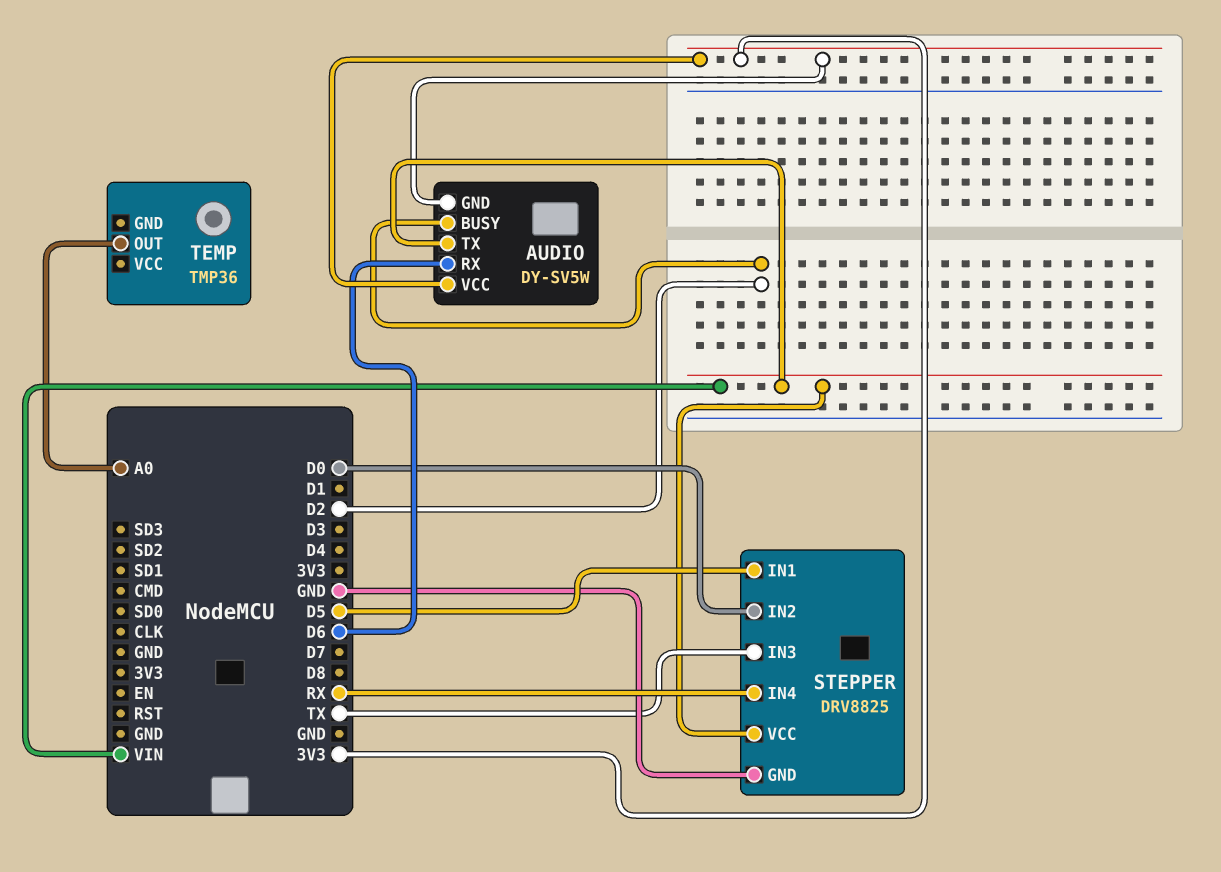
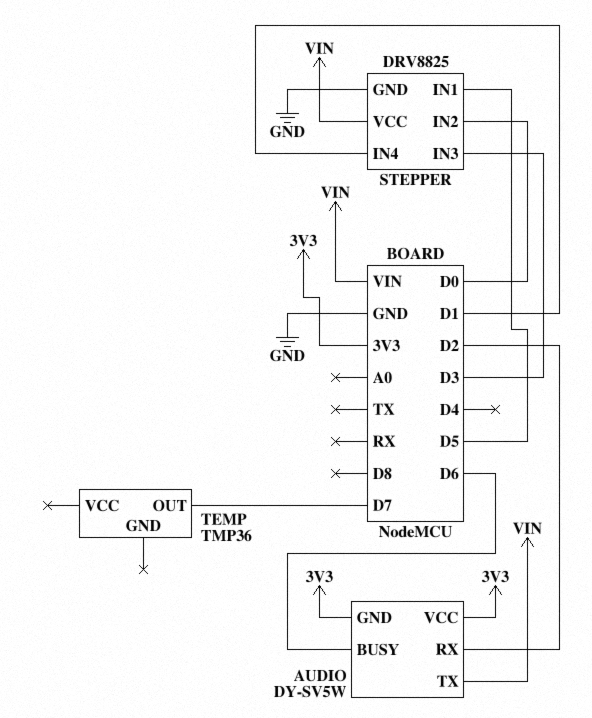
AUDIO pin BUSY: D2 -> D6
AUDIO pin RX: D6 -> D2
STEPPER pin IN3: TX -> D3
STEPPER pin IN4: RX -> D1
TEMP pin OUT: A0 -> D7

